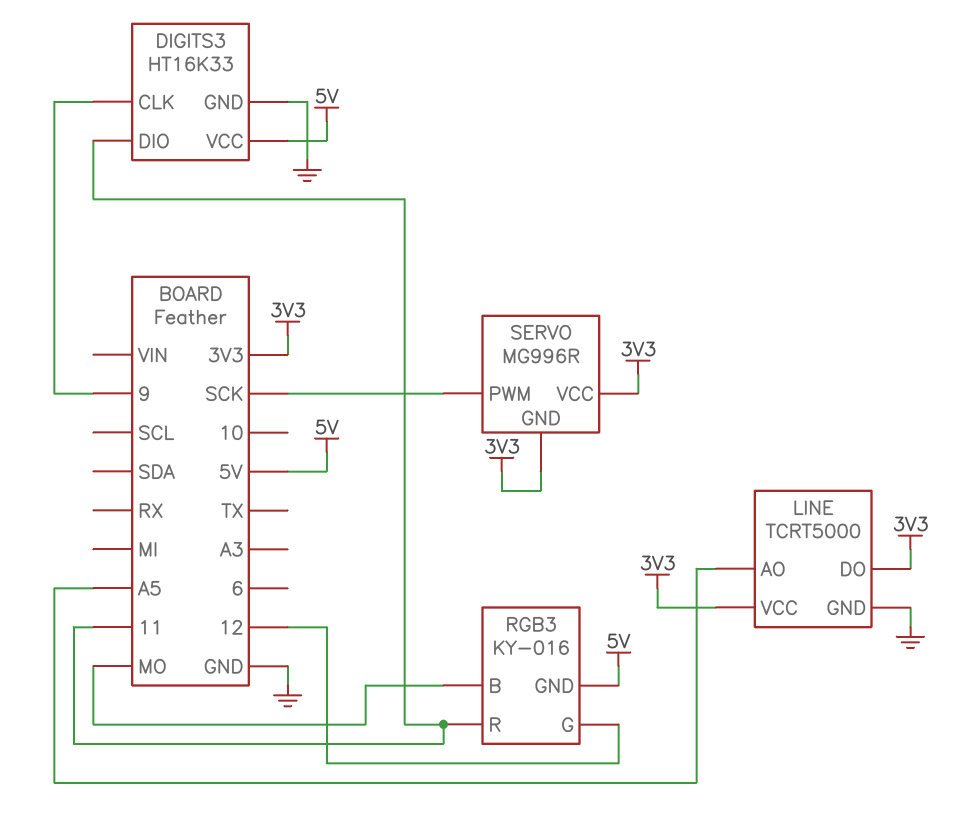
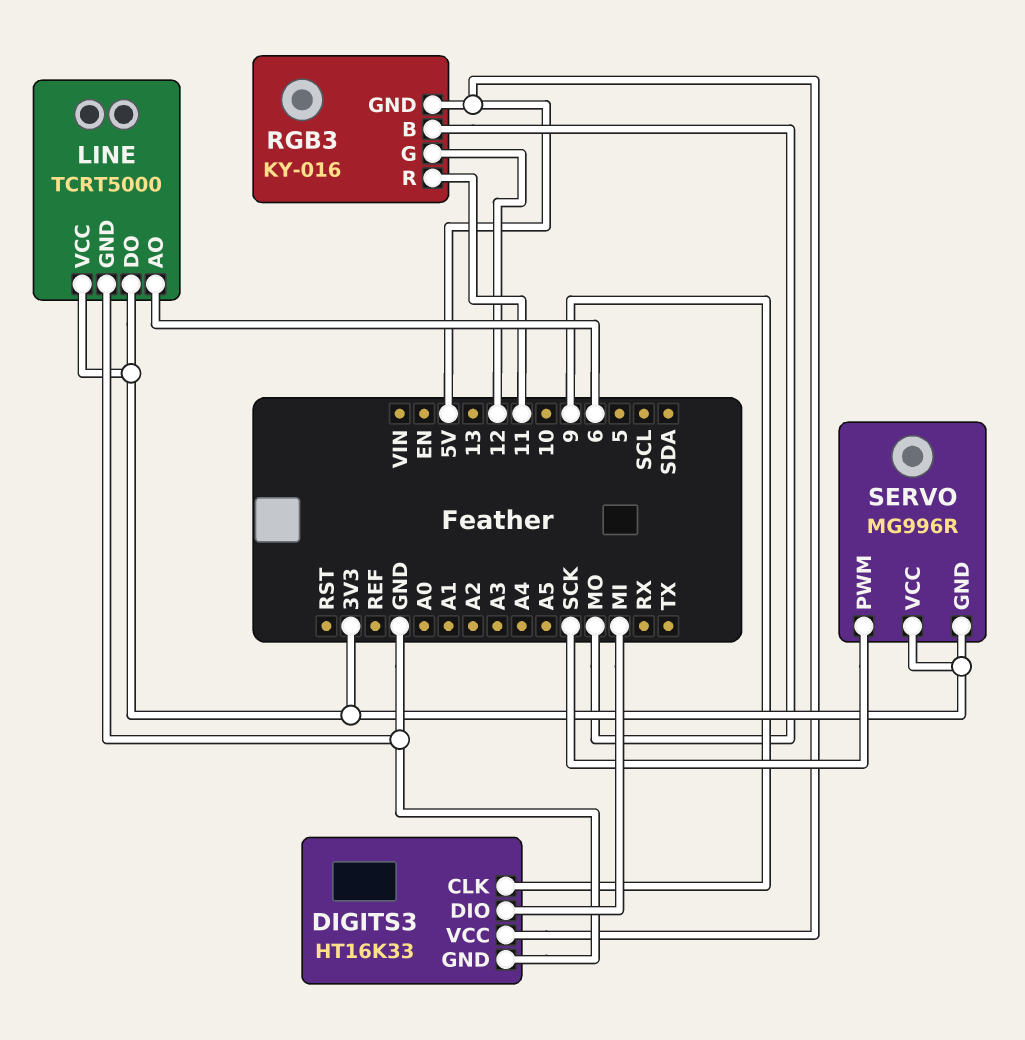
DIGITS3 pin DIO: 11 -> MI
LINE pin AO: A5 -> 6

